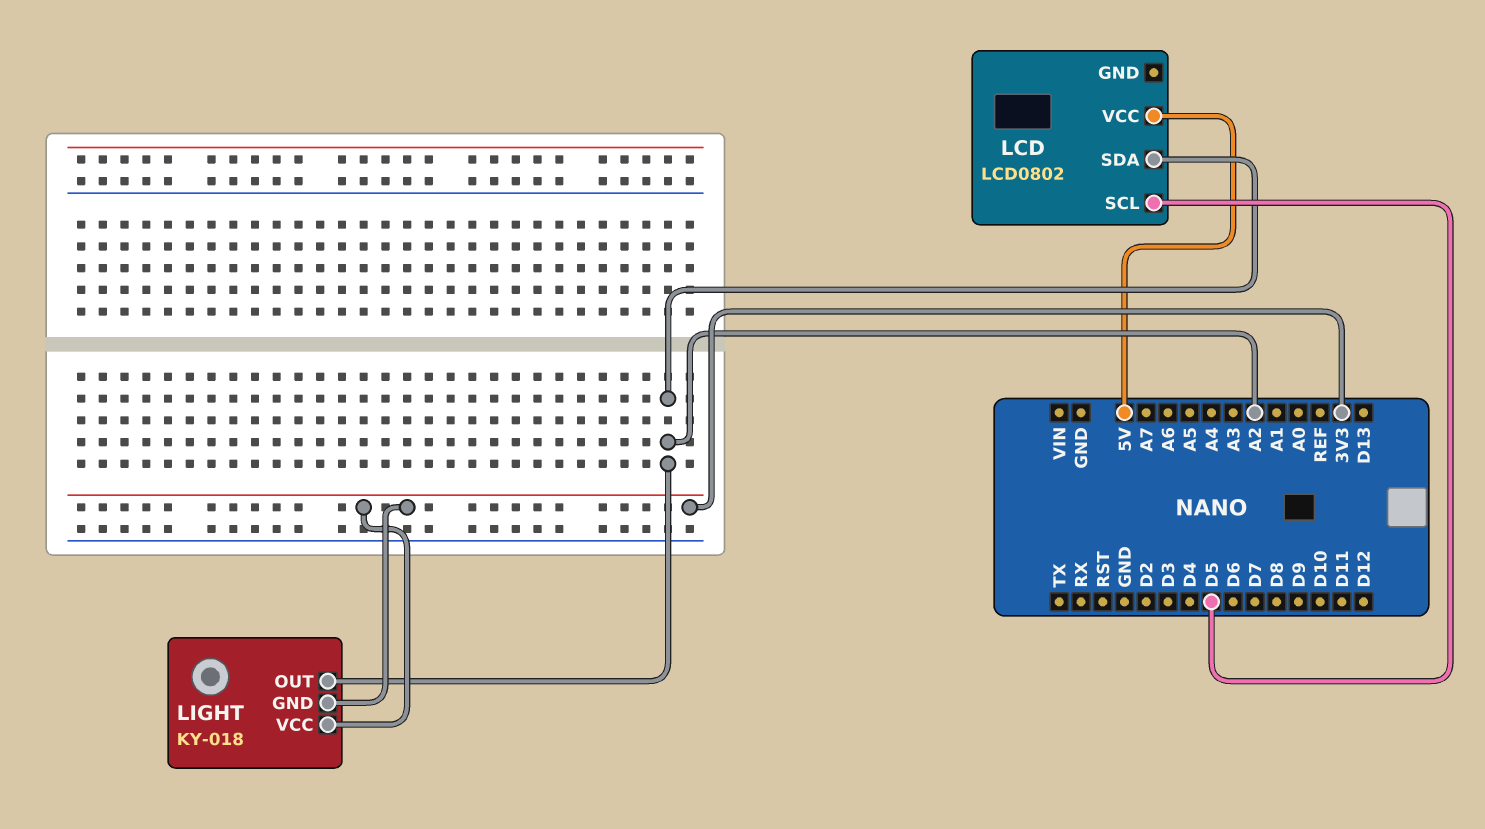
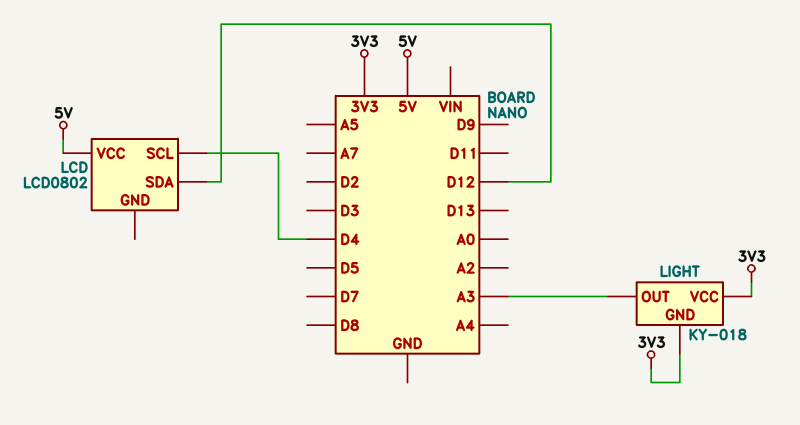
LCD pin SCL: D5 -> D4
LCD pin SDA: A2 -> D12
LIGHT pin OUT: A2 -> A3

